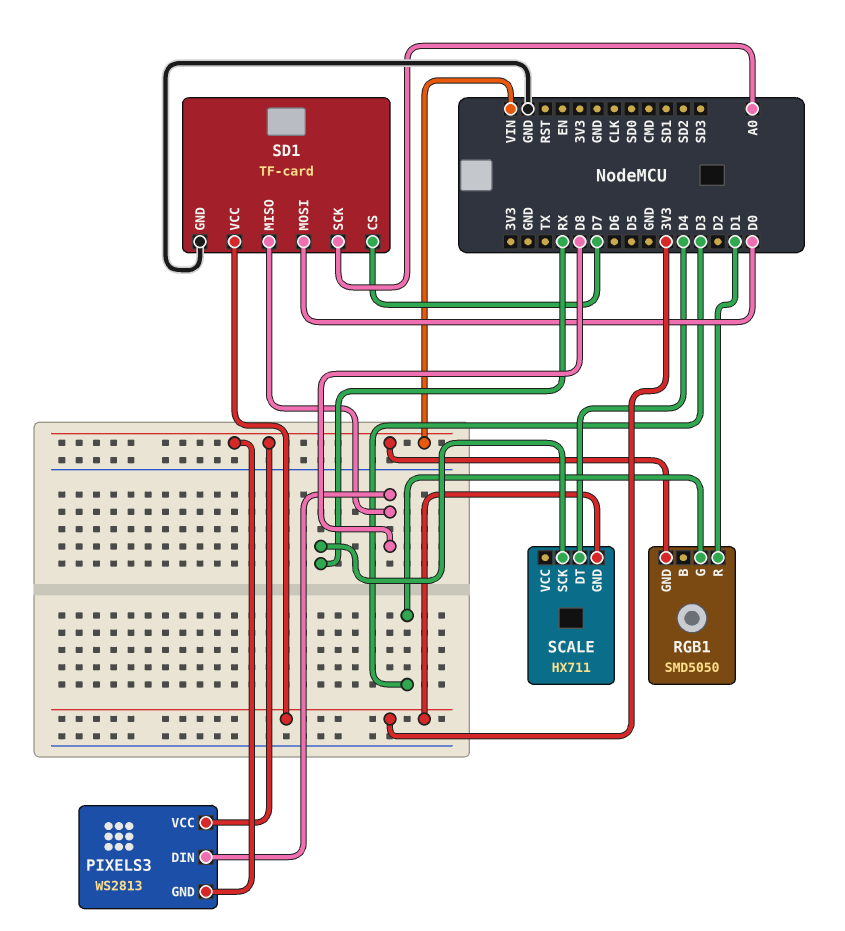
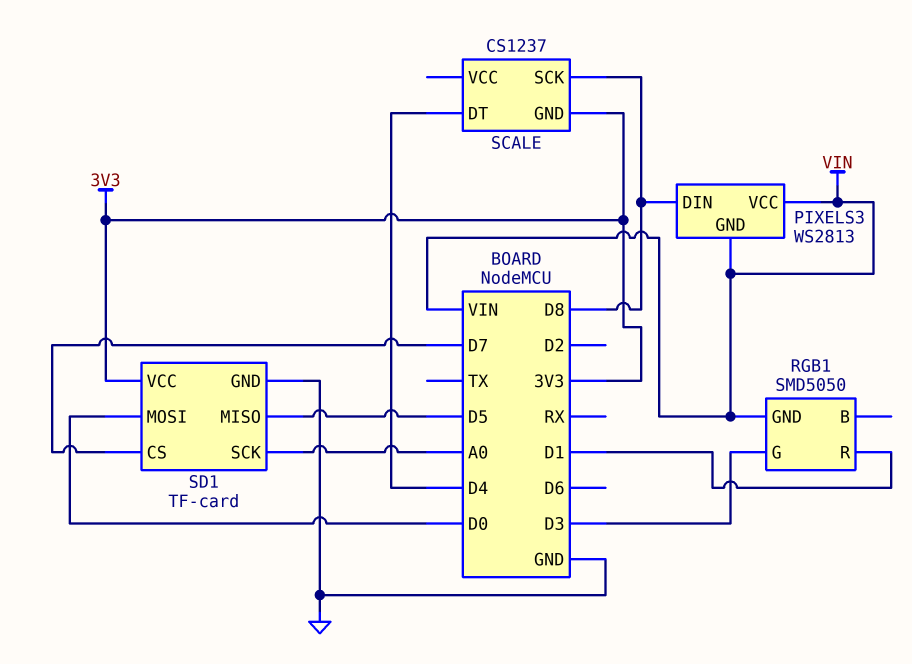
SCALE: HX711 -> CS1237
SCALE pin SCK: RX -> D8
SD1 pin MISO: D8 -> D5

